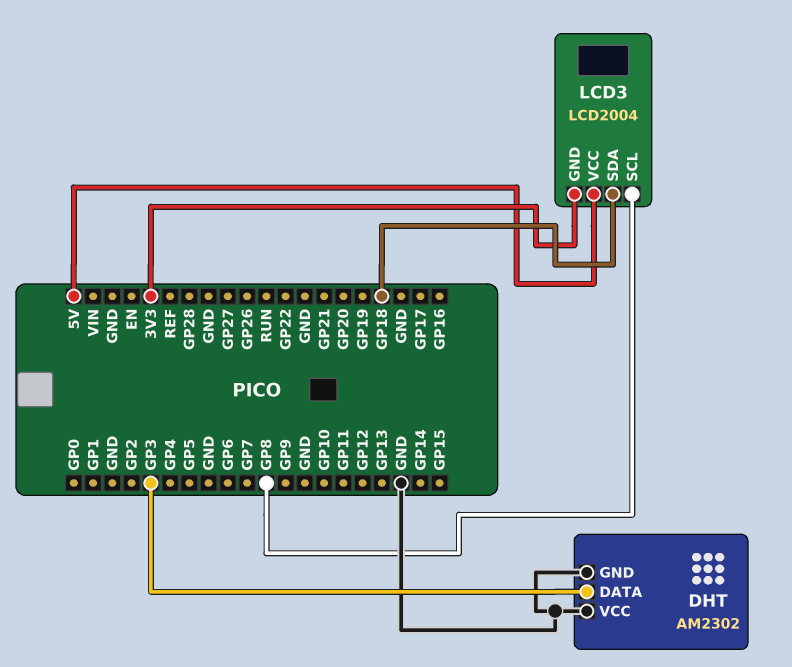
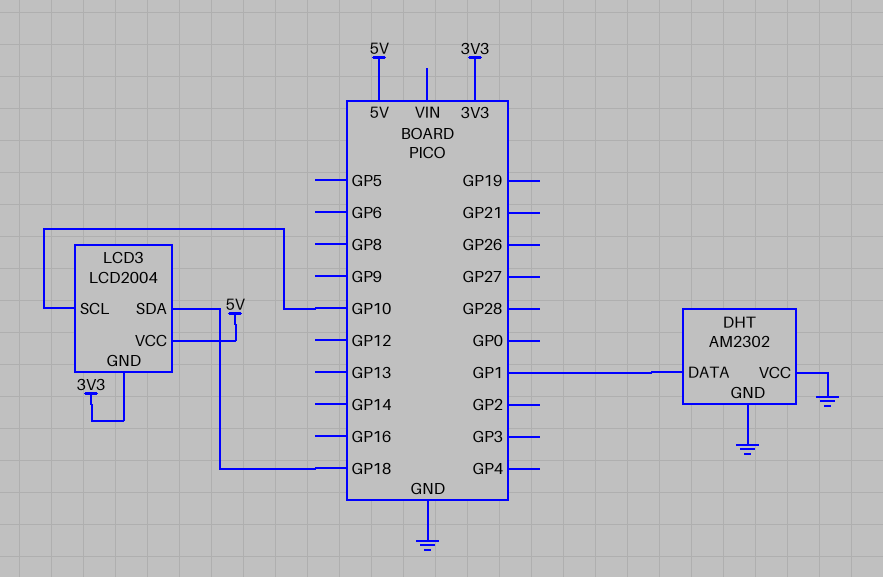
DHT pin DATA: GP3 -> GP1
LCD3 pin SCL: GP8 -> GP10

